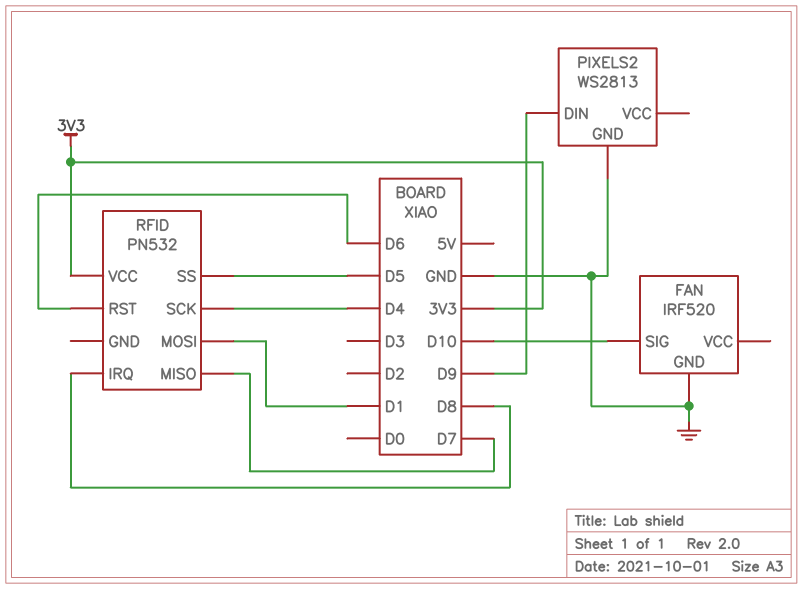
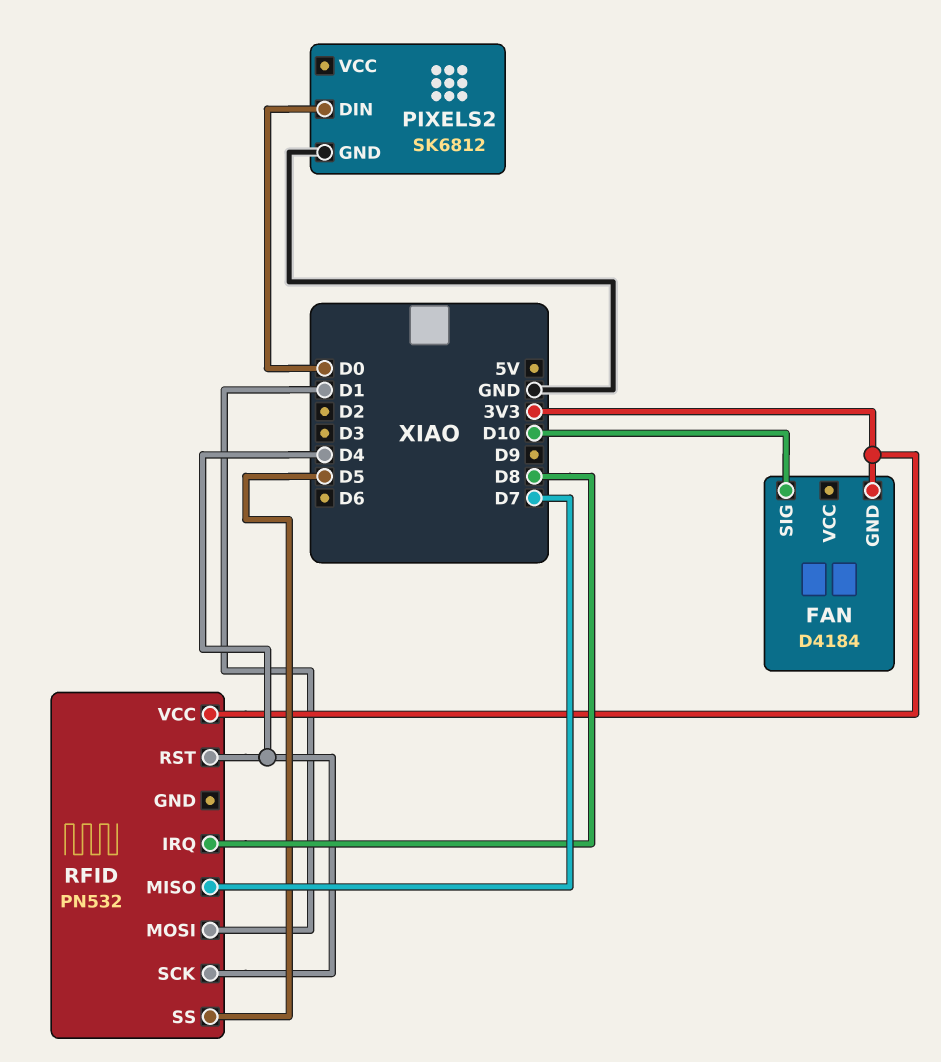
FAN: IRF520 -> D4184
FAN pin GND: GND -> 3V3
PIXELS2: WS2813 -> SK6812
PIXELS2 pin DIN: D9 -> D0
RFID pin RST: D6 -> D4

